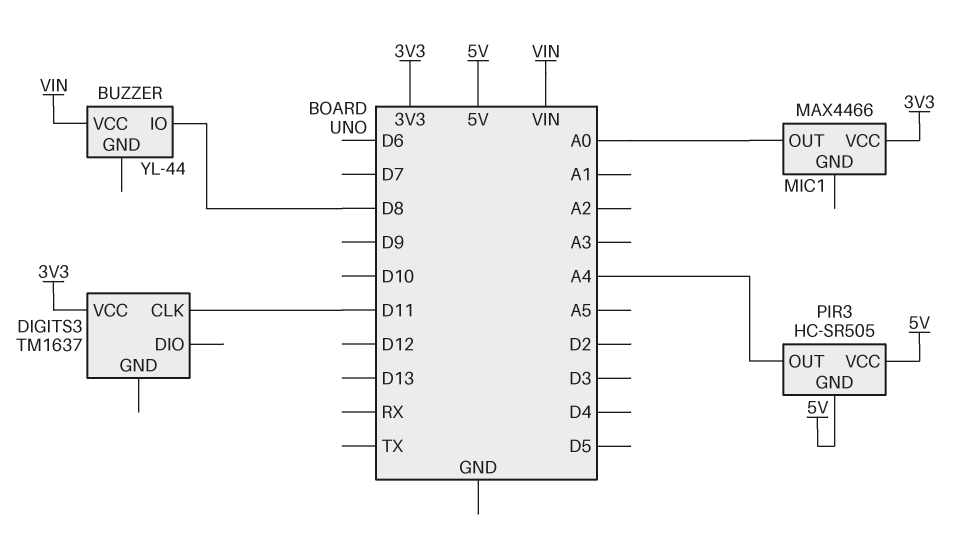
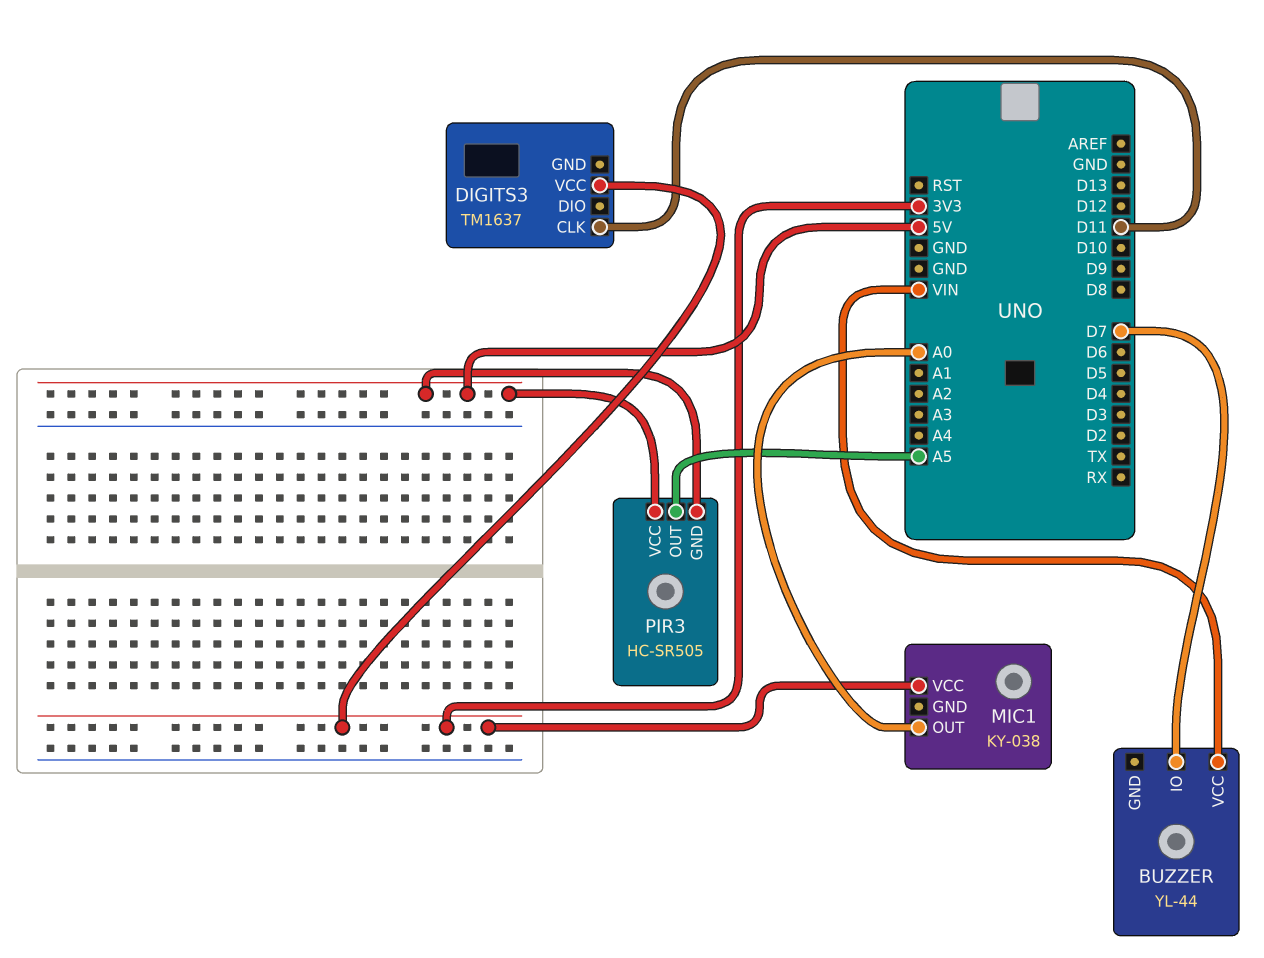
BUZZER pin IO: D8 -> D7
MIC1: MAX4466 -> KY-038
PIR3 pin OUT: A4 -> A5

